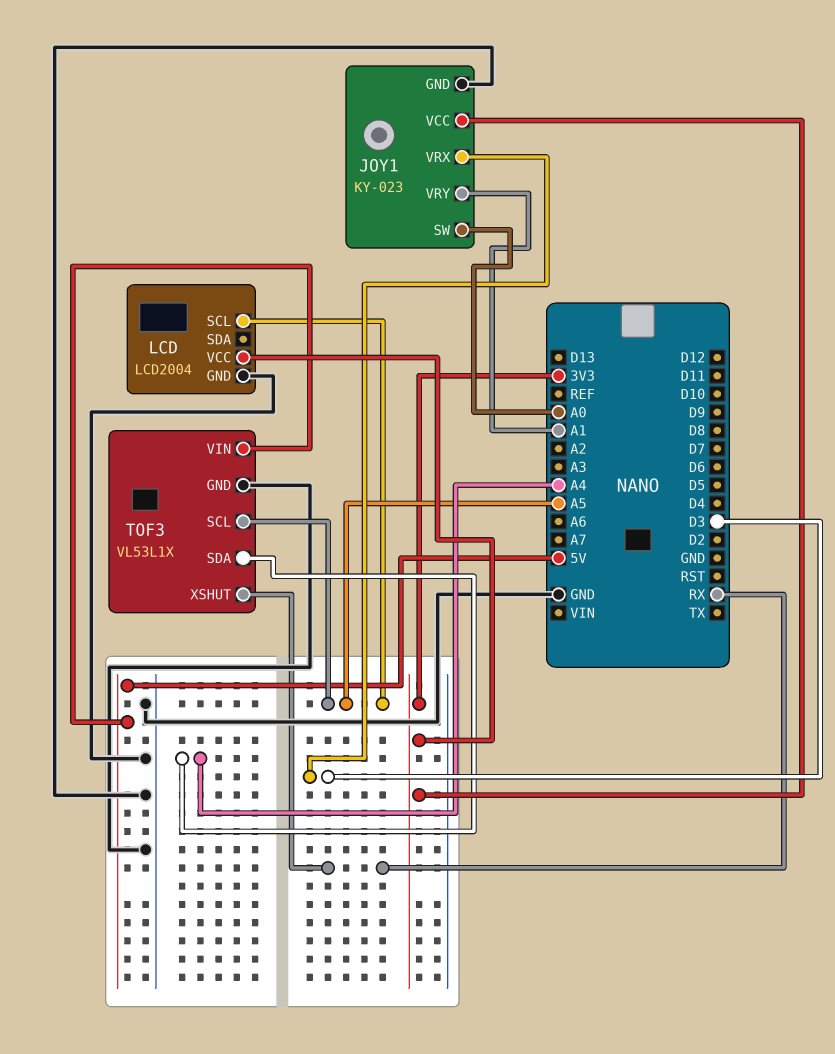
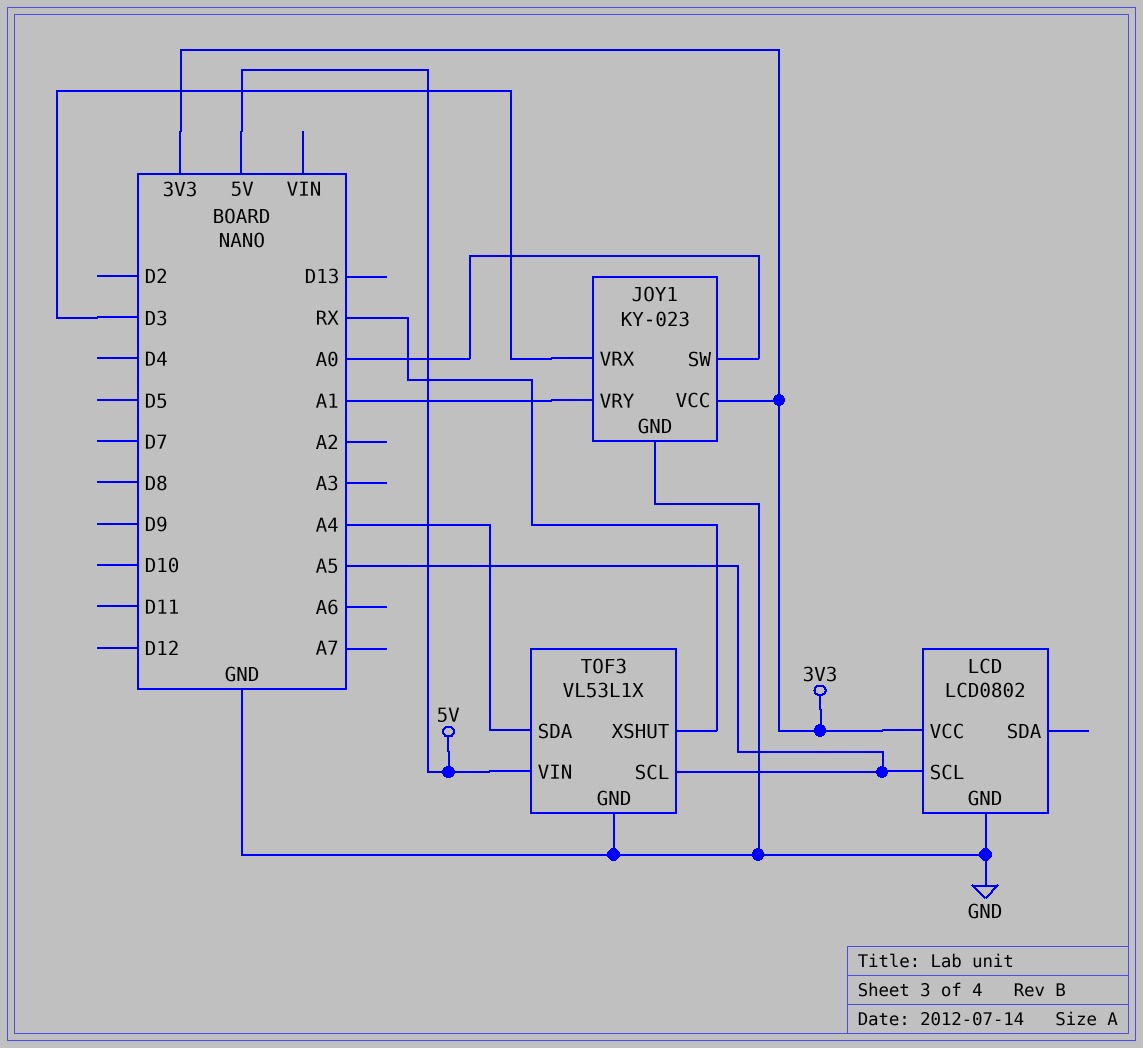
LCD: LCD2004 -> LCD0802

